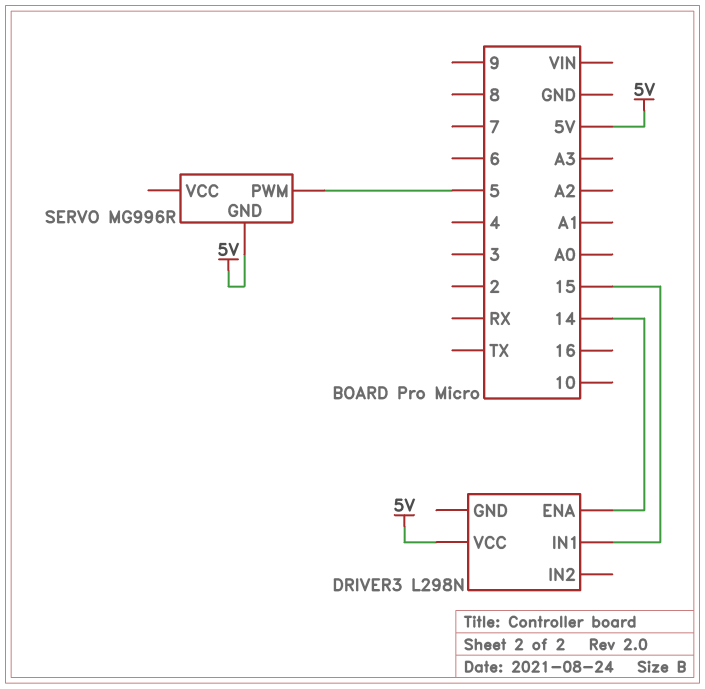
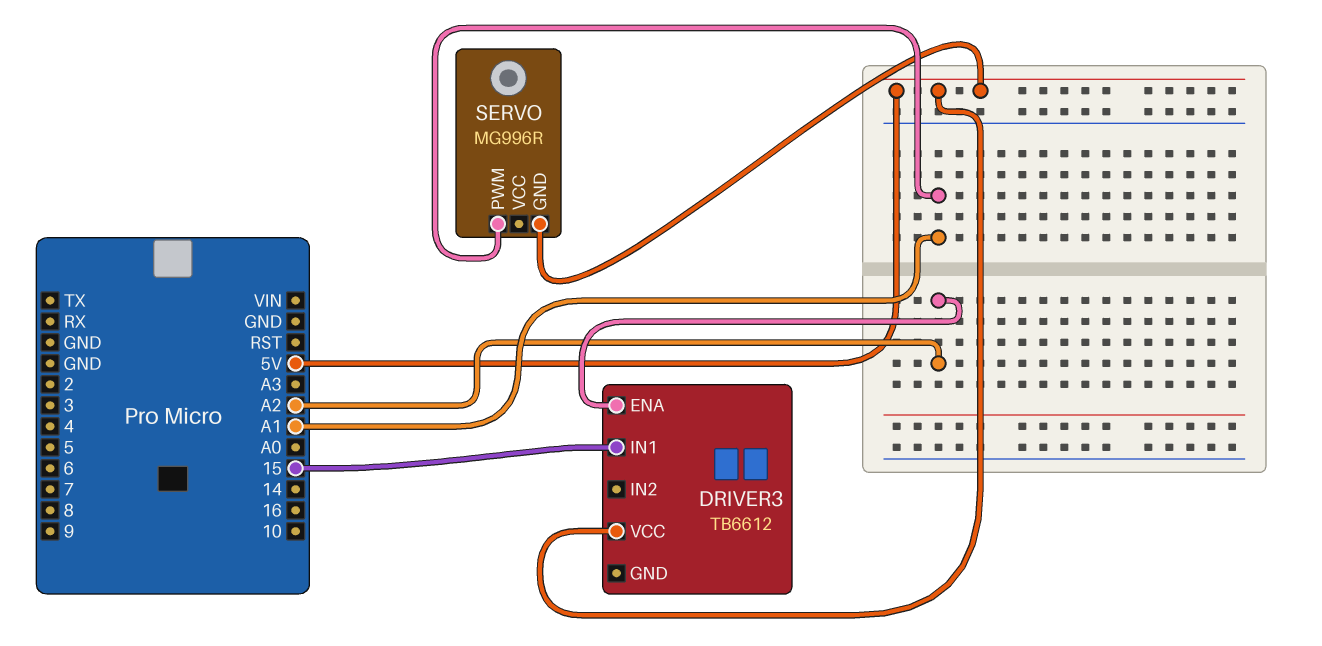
DRIVER3: L298N -> TB6612
DRIVER3 pin ENA: 14 -> A2
SERVO pin PWM: 5 -> A1

